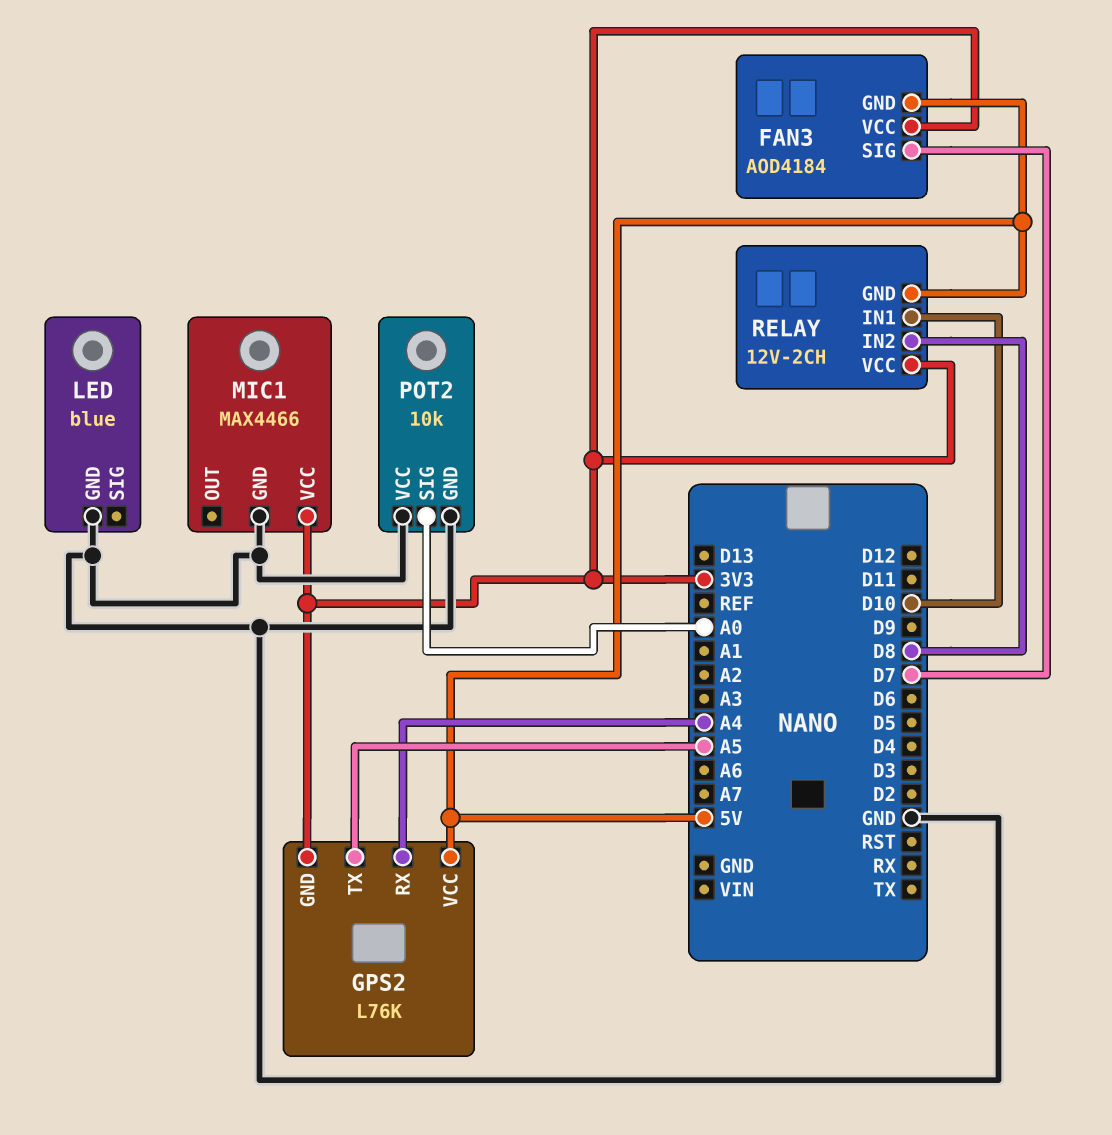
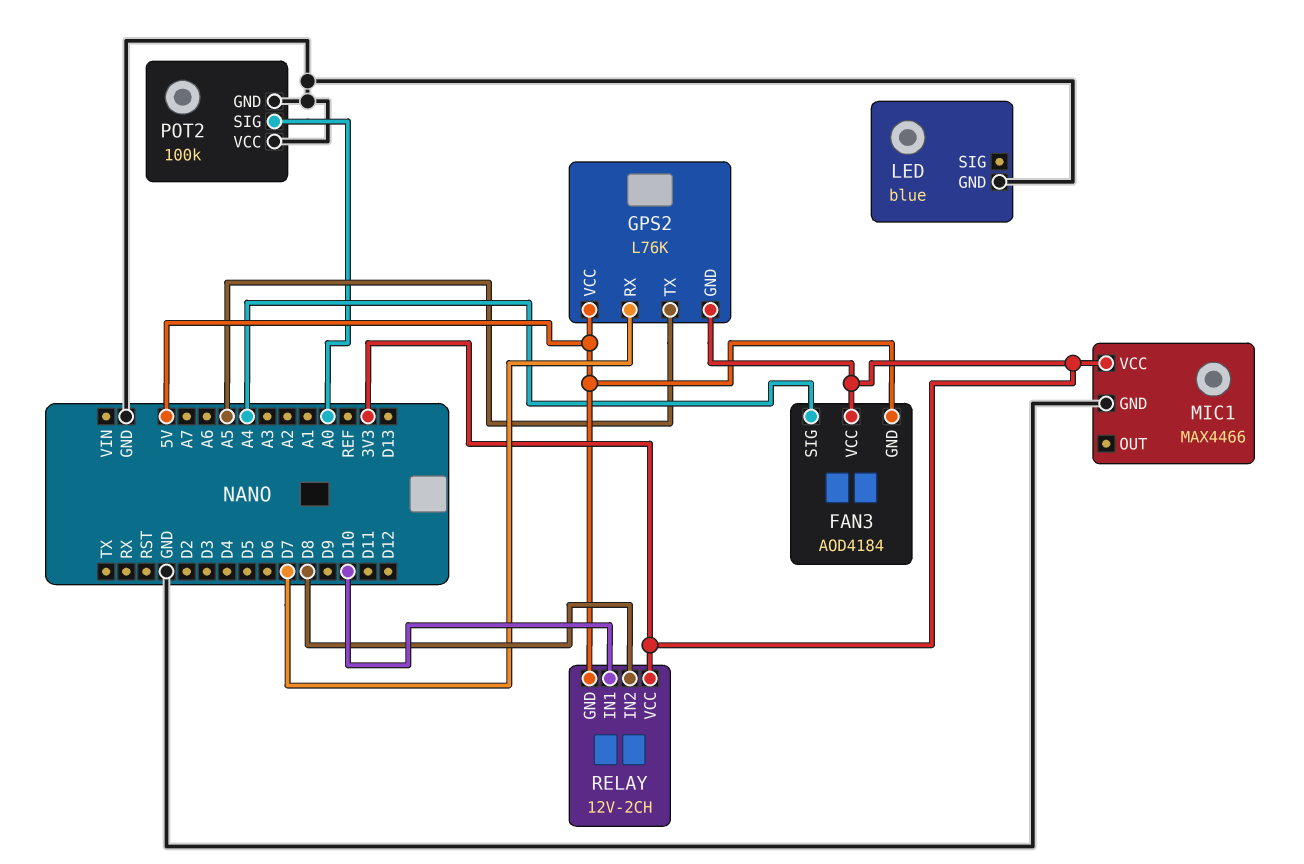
FAN3 pin SIG: D7 -> A4
GPS2 pin RX: A4 -> D7
POT2: 10k -> 100k

